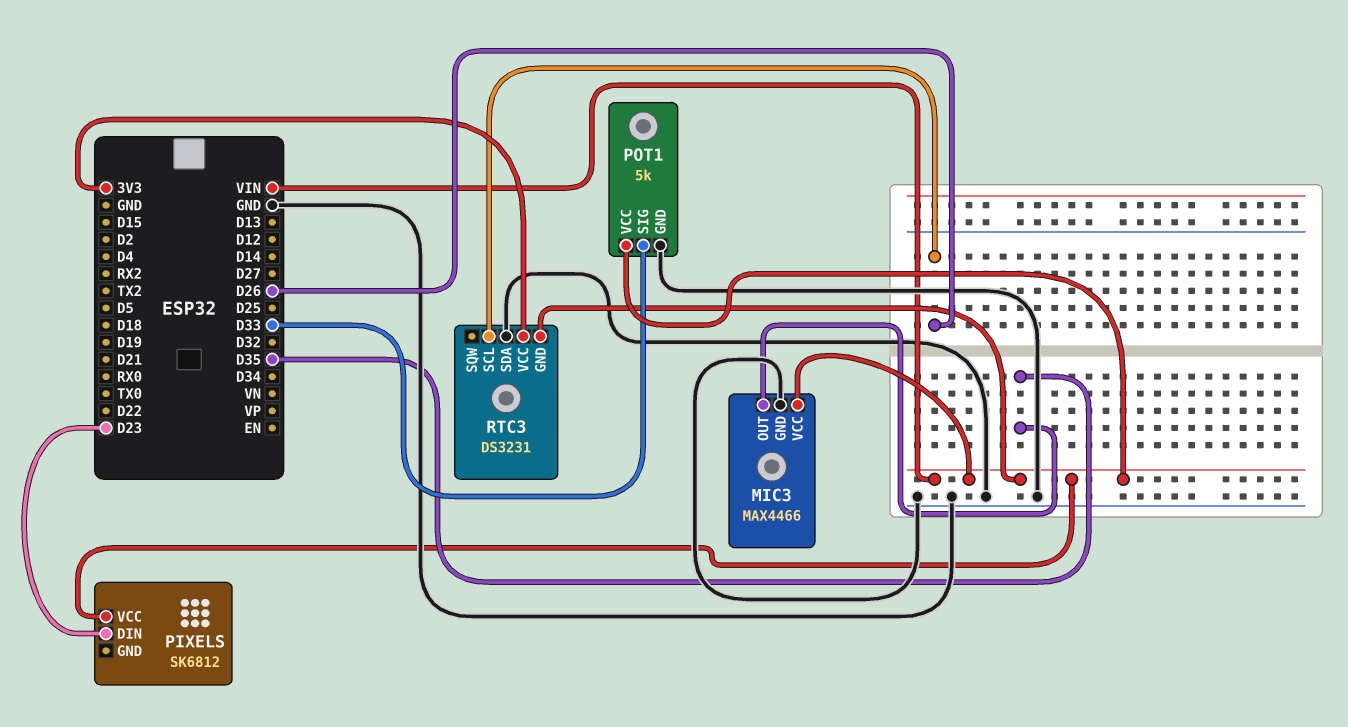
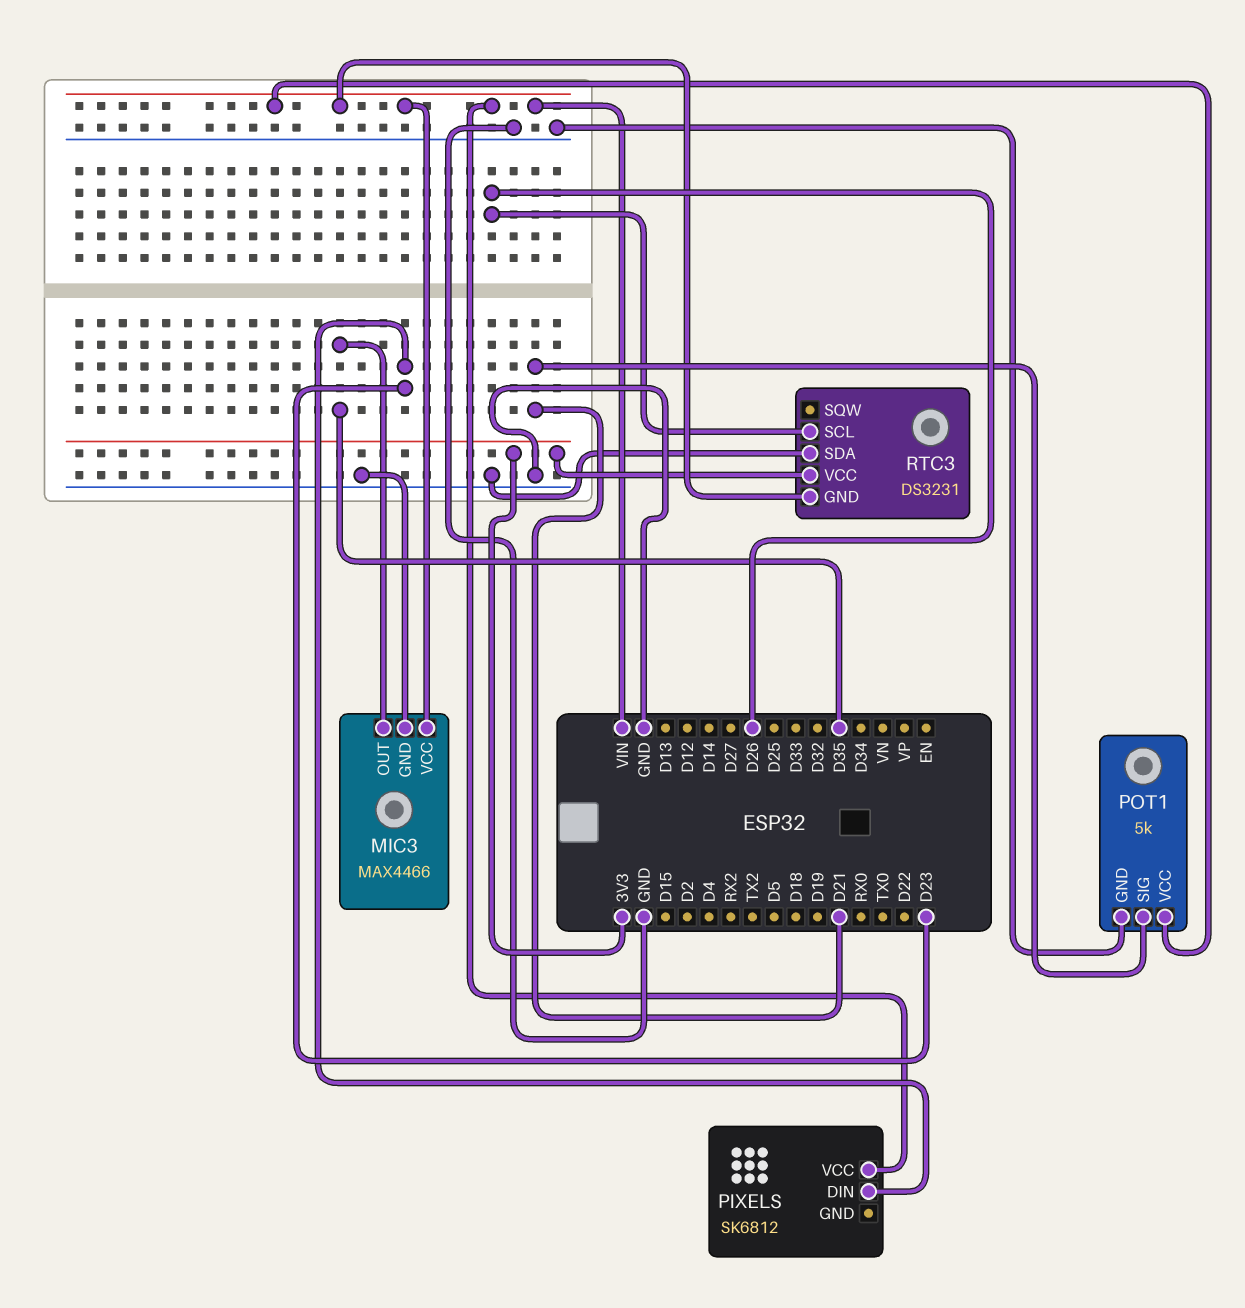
POT1 pin SIG: D33 -> D21

